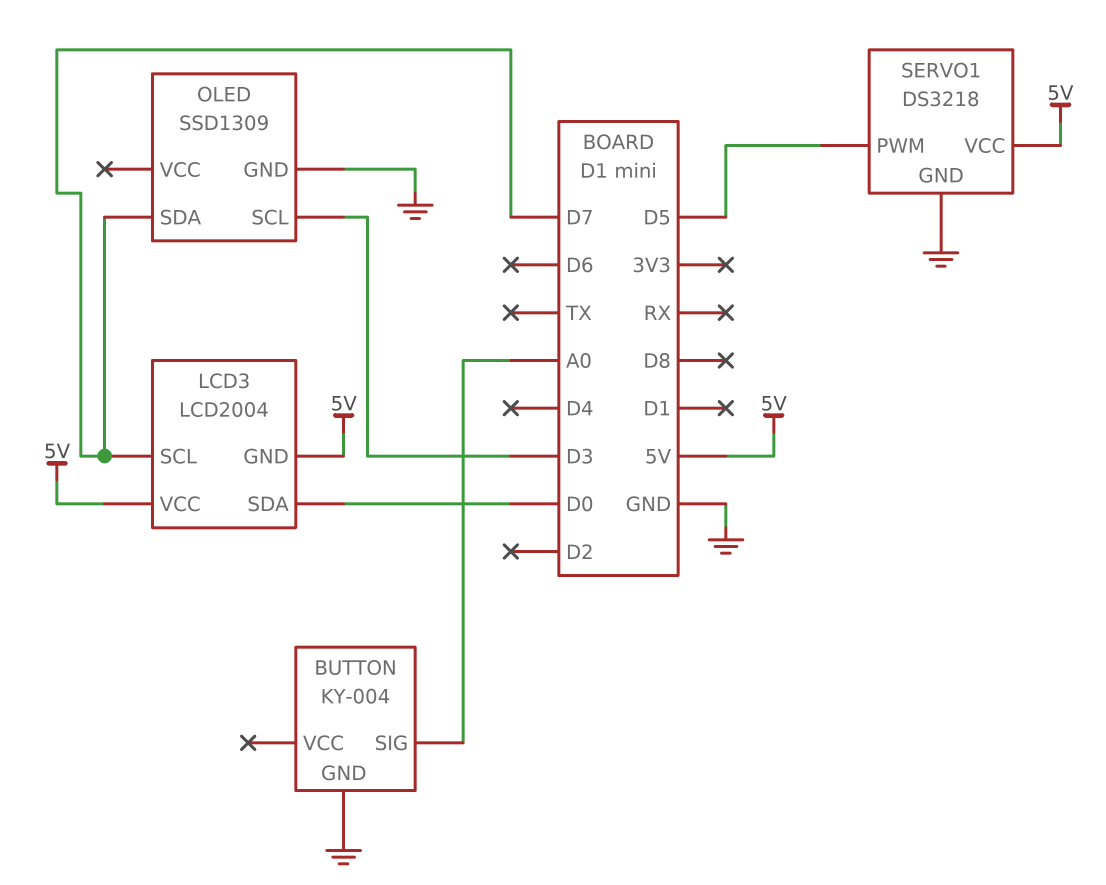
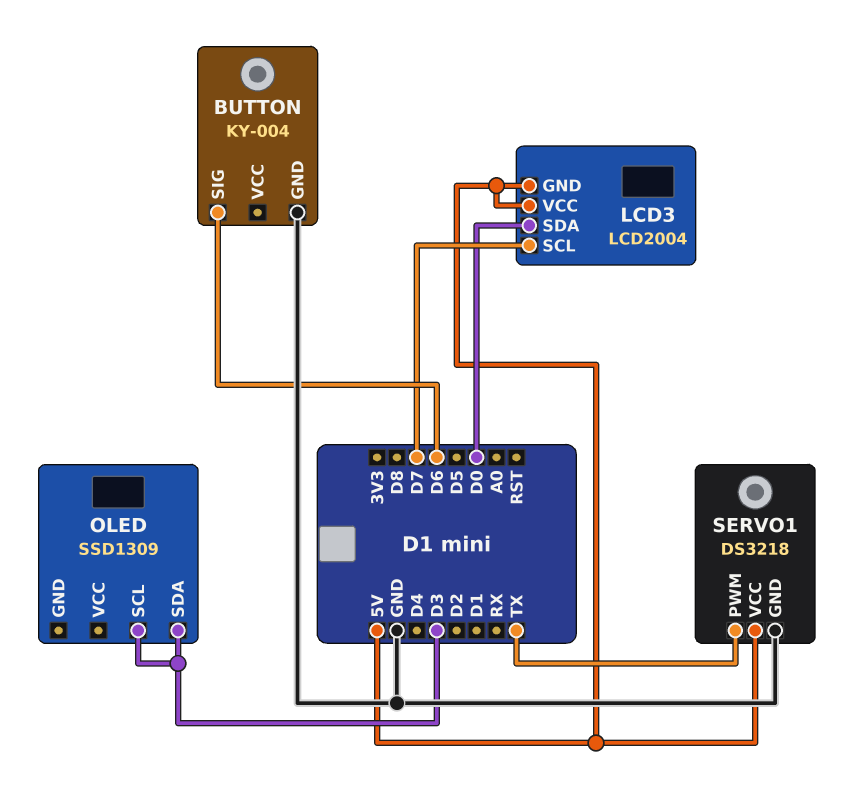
BUTTON pin SIG: A0 -> D6
OLED pin GND: GND -> none
OLED pin SDA: D7 -> D3
SERVO1 pin PWM: D5 -> TX

